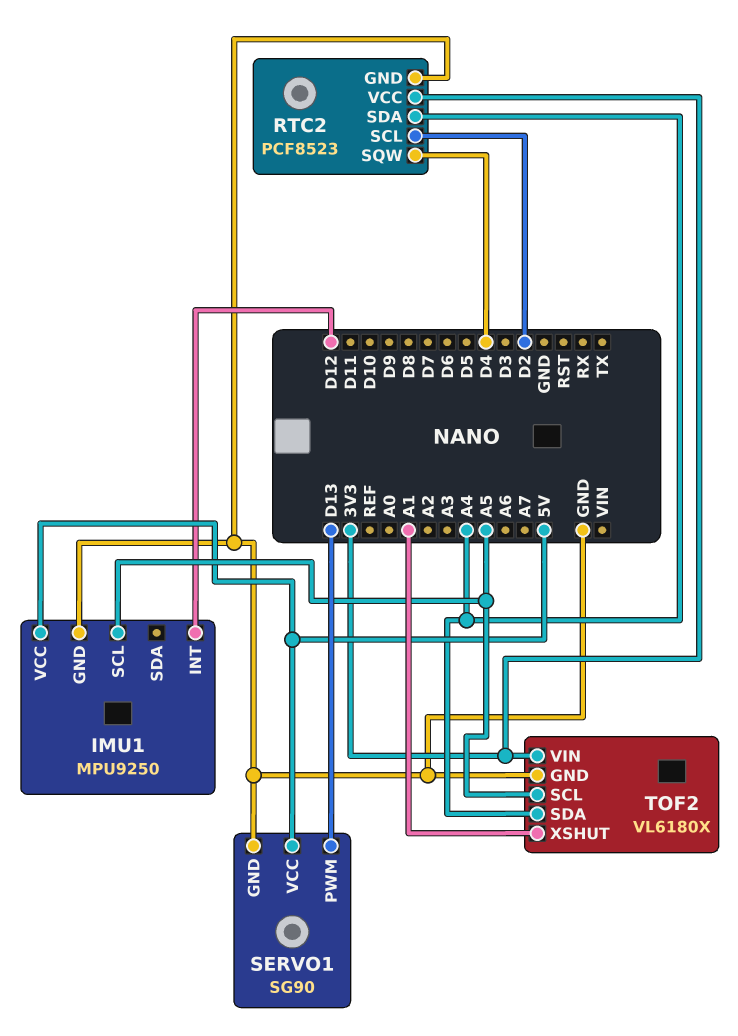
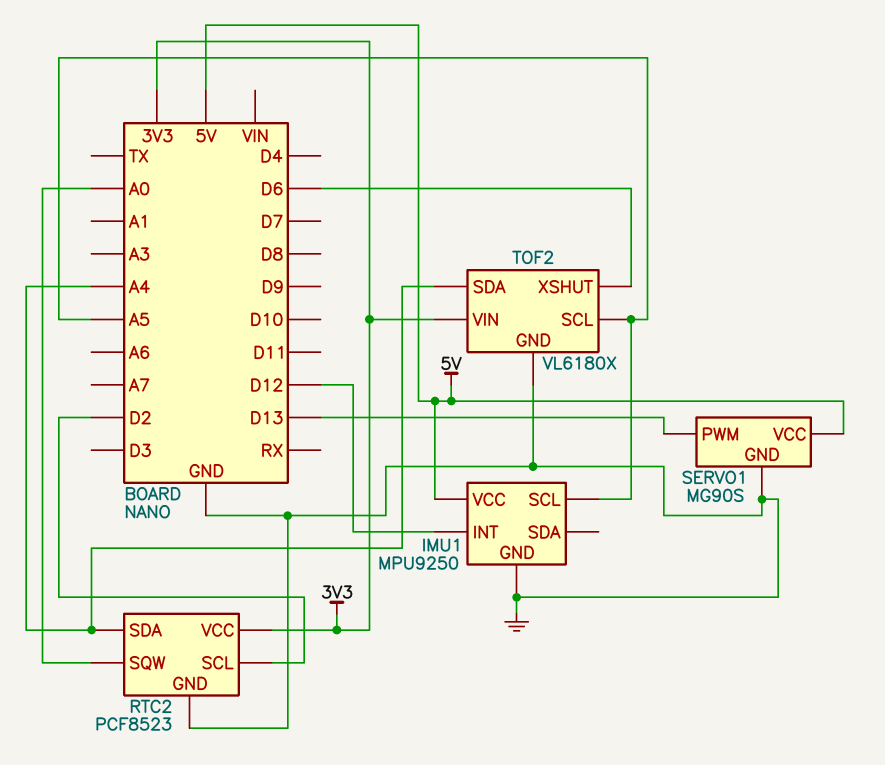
RTC2 pin SQW: D4 -> A0
SERVO1: SG90 -> MG90S
TOF2 pin XSHUT: A1 -> D6

